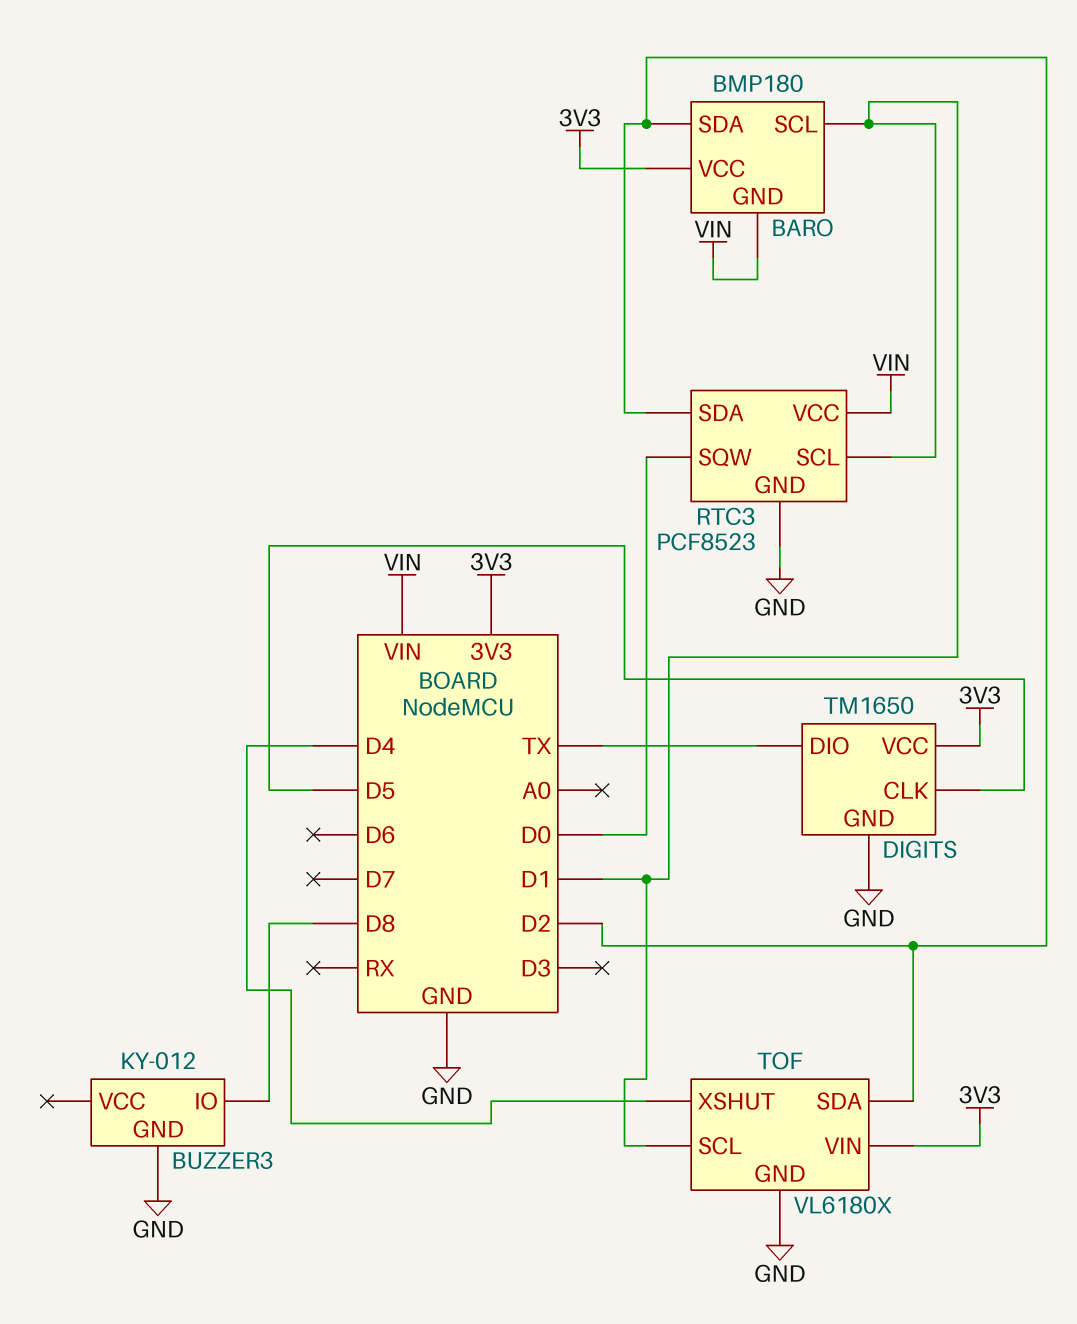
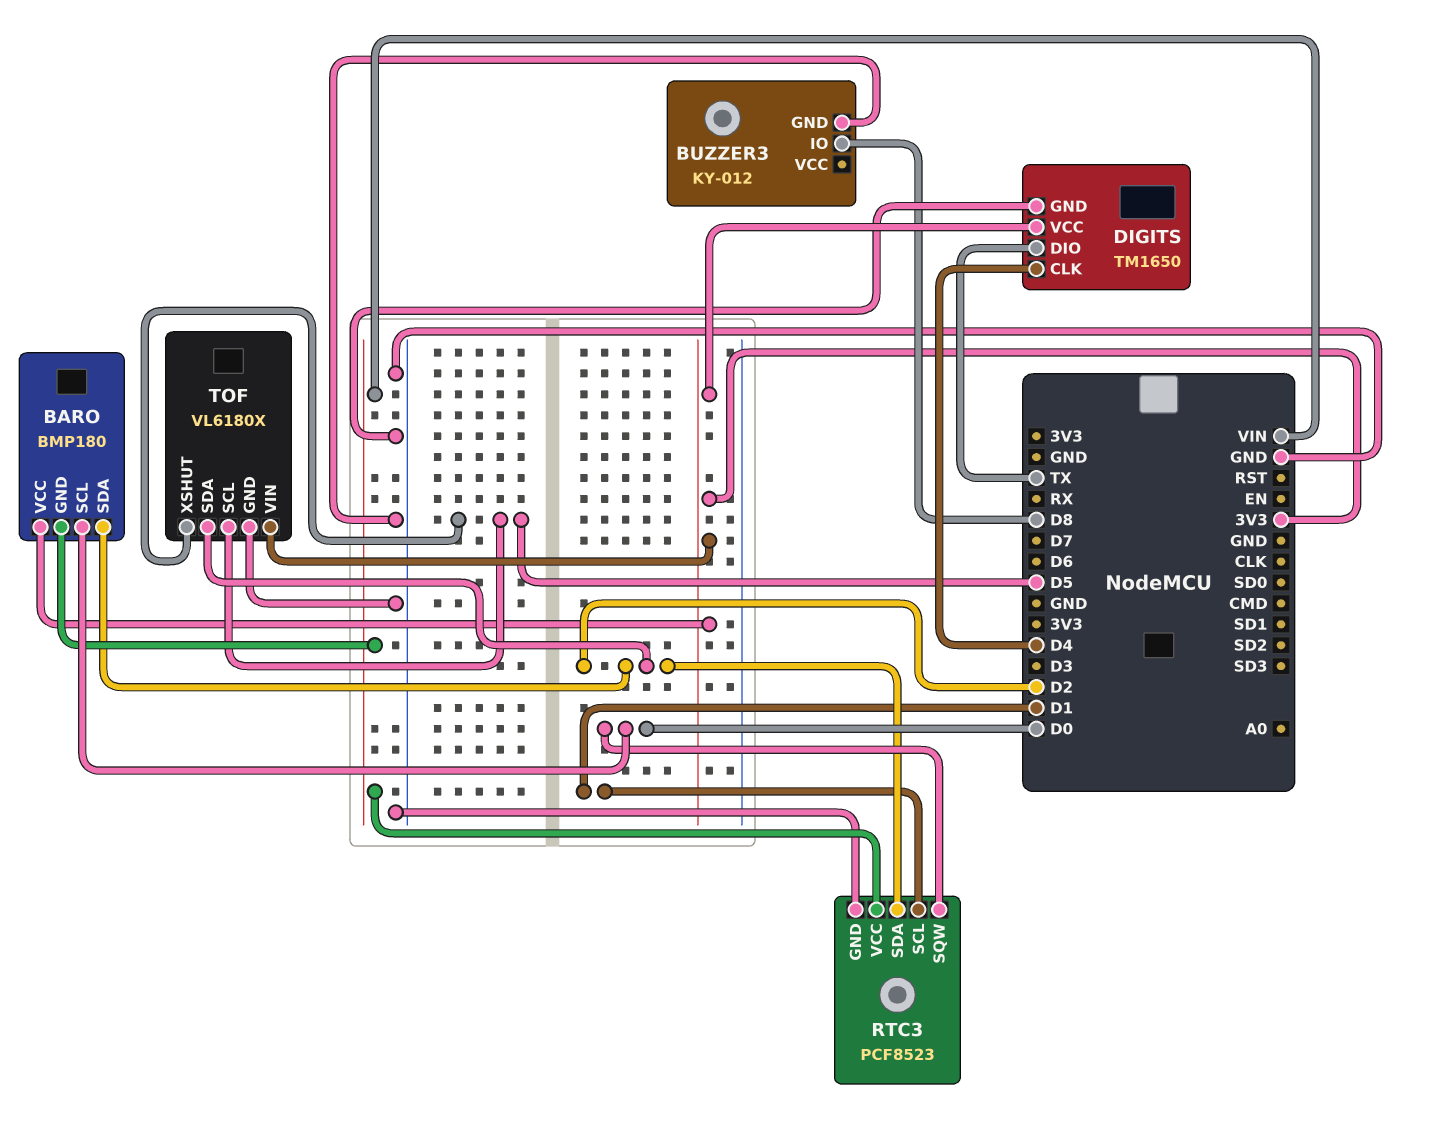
BARO pin SCL: D1 -> D0
DIGITS pin CLK: D5 -> D4
TOF pin SCL: D1 -> D5
TOF pin XSHUT: D4 -> D5

